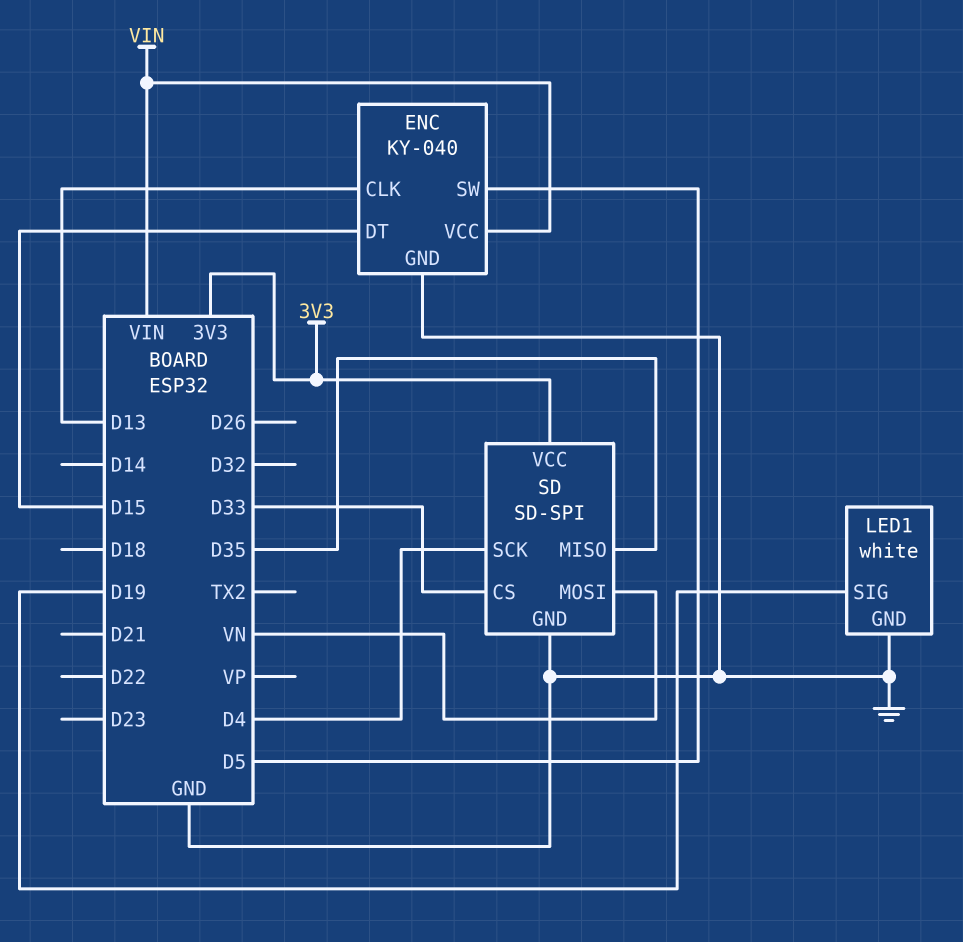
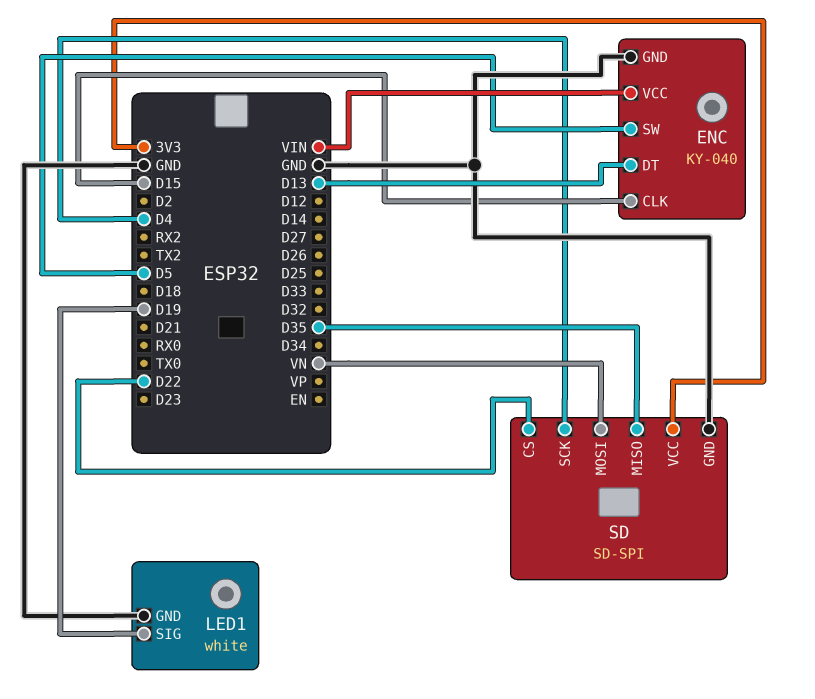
ENC pin CLK: D13 -> D15
ENC pin DT: D15 -> D13
SD pin CS: D33 -> D22

